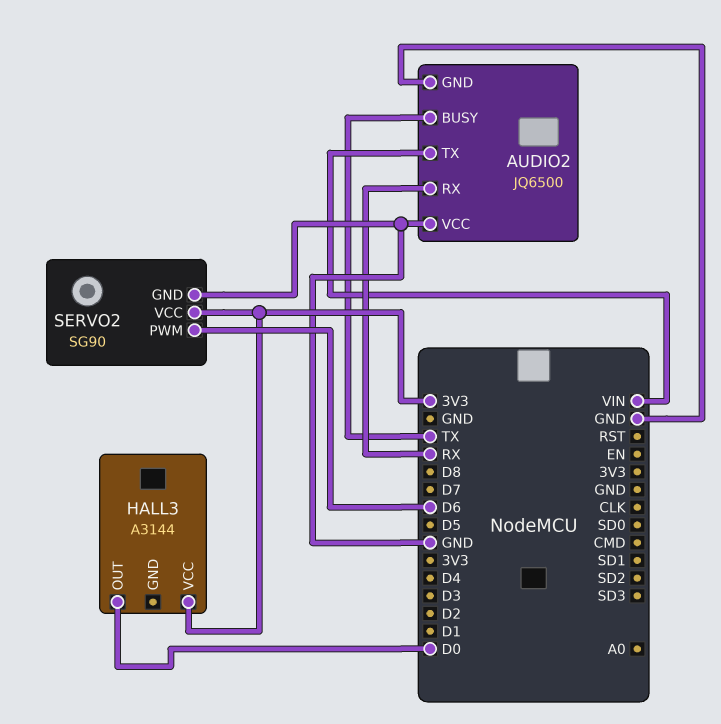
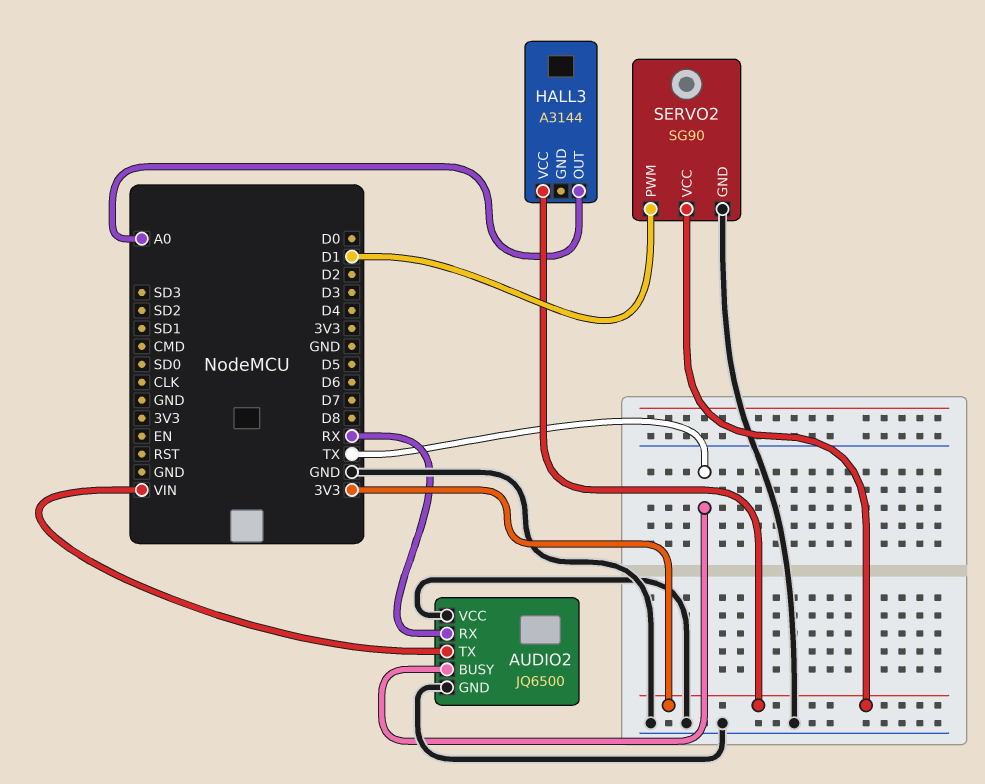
HALL3 pin OUT: D0 -> A0
SERVO2 pin PWM: D6 -> D1

